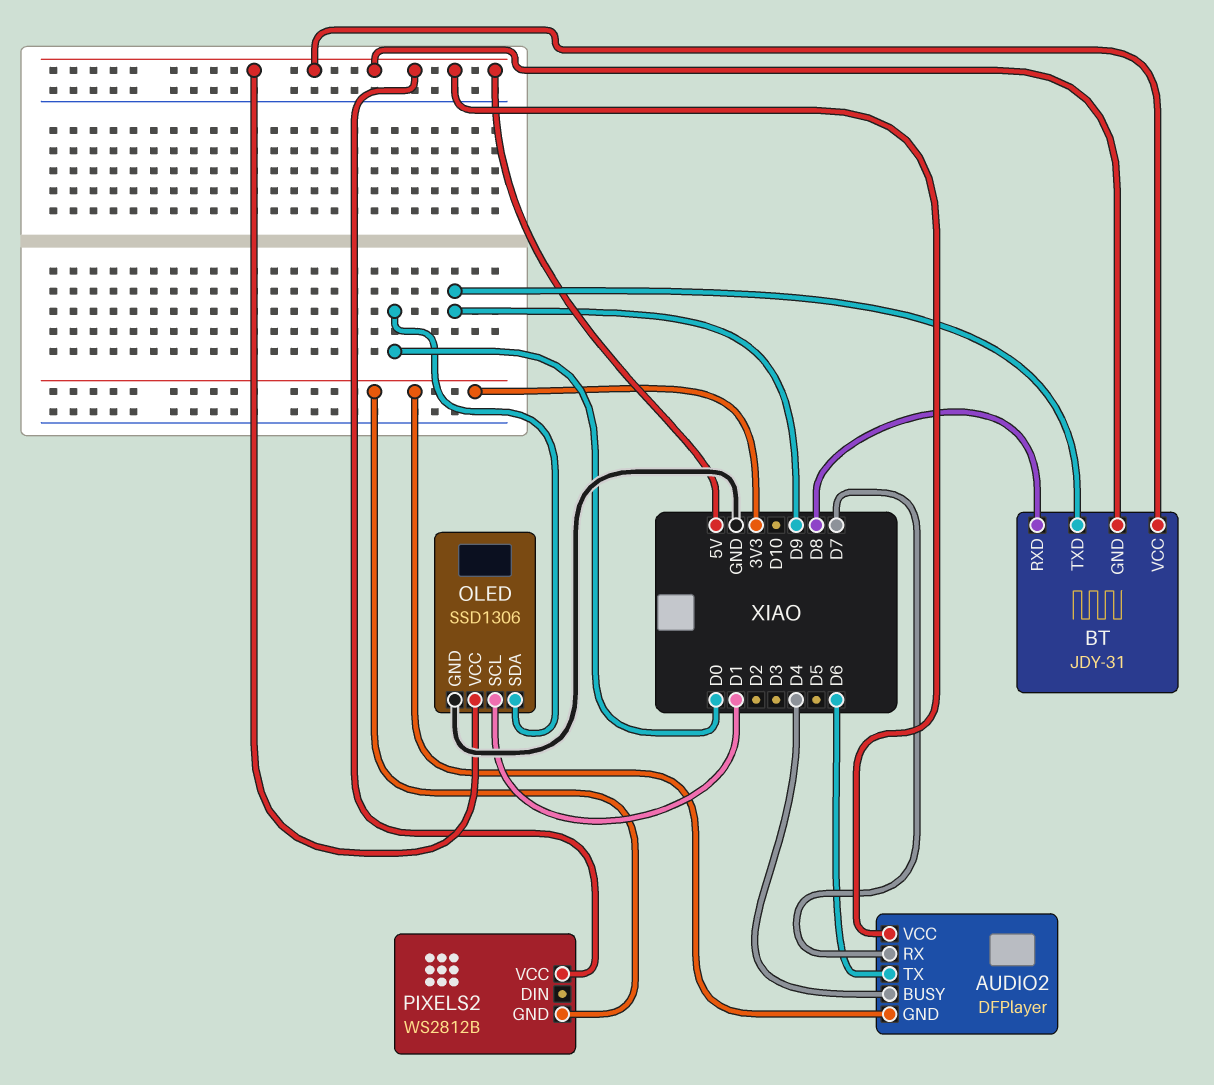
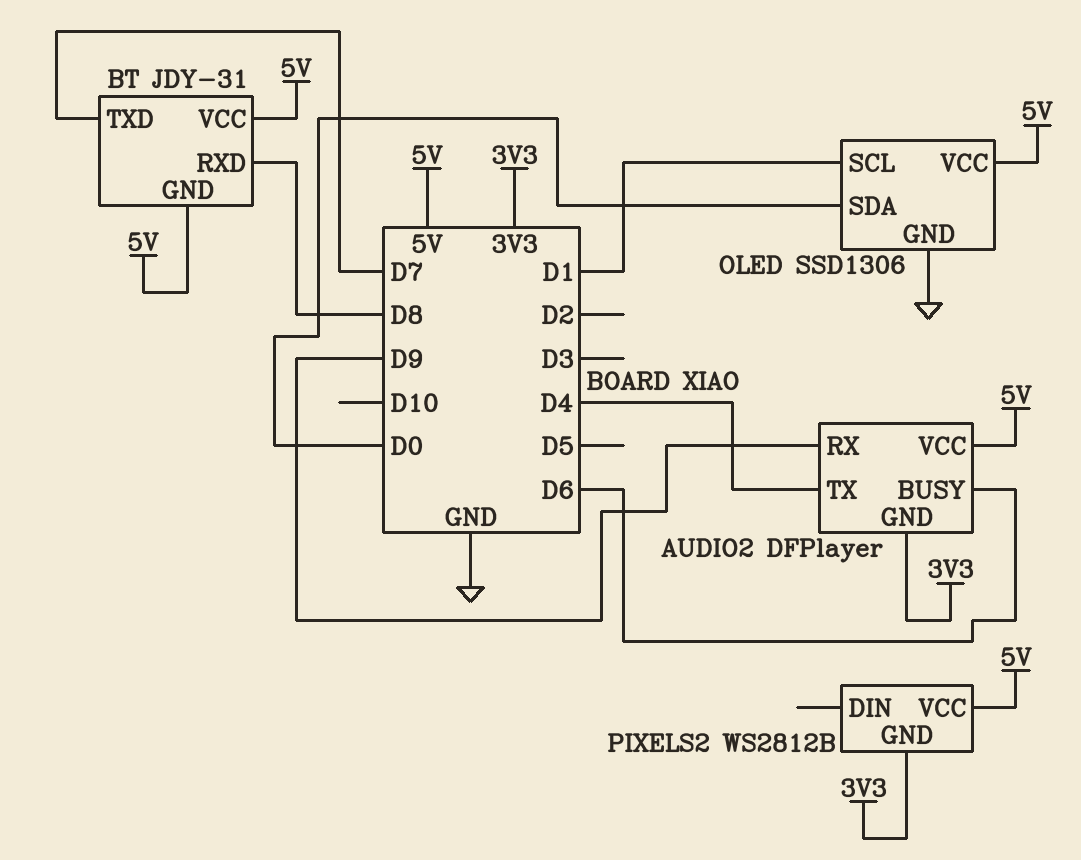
AUDIO2 pin BUSY: D4 -> D6
AUDIO2 pin RX: D7 -> D9
AUDIO2 pin TX: D6 -> D4
BT pin TXD: D9 -> D7

